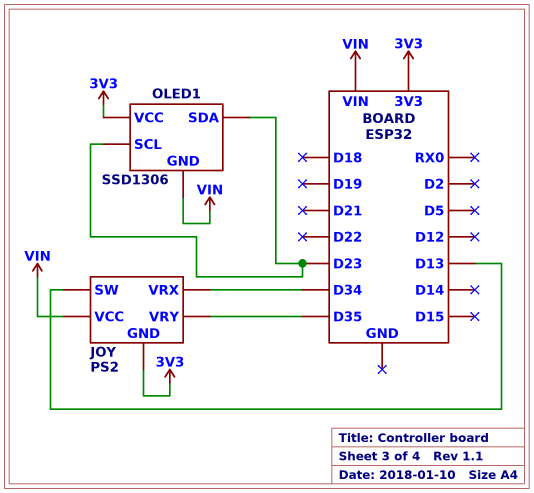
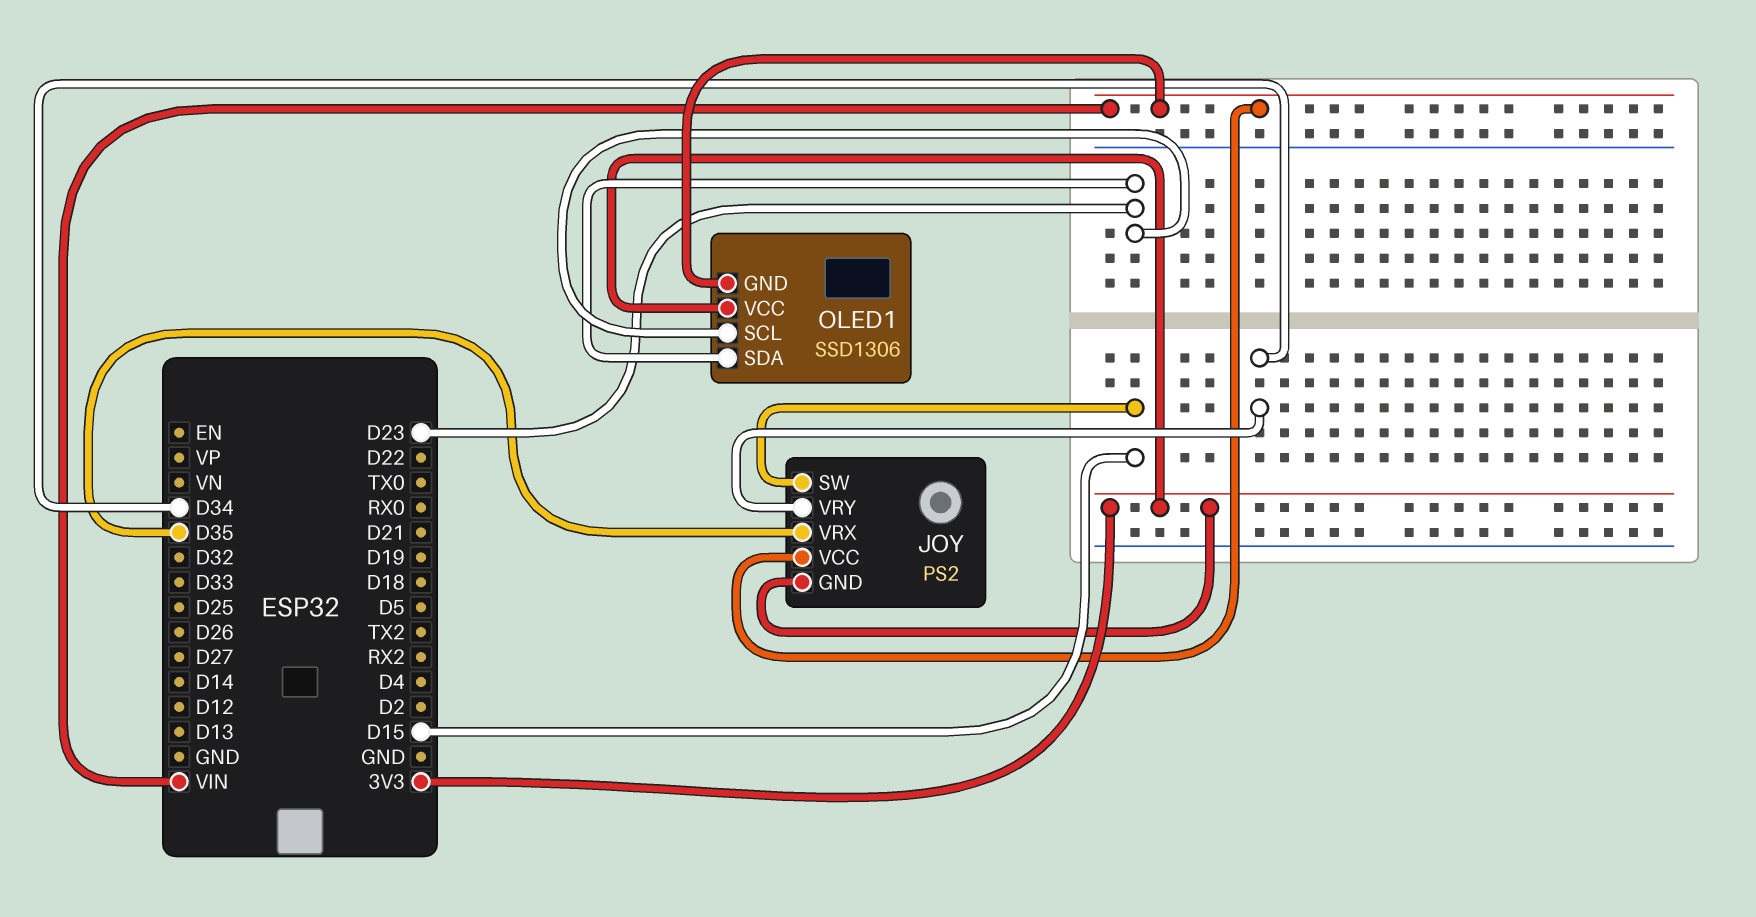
JOY pin SW: D13 -> D15
JOY pin VRX: D34 -> D35
JOY pin VRY: D35 -> D34

